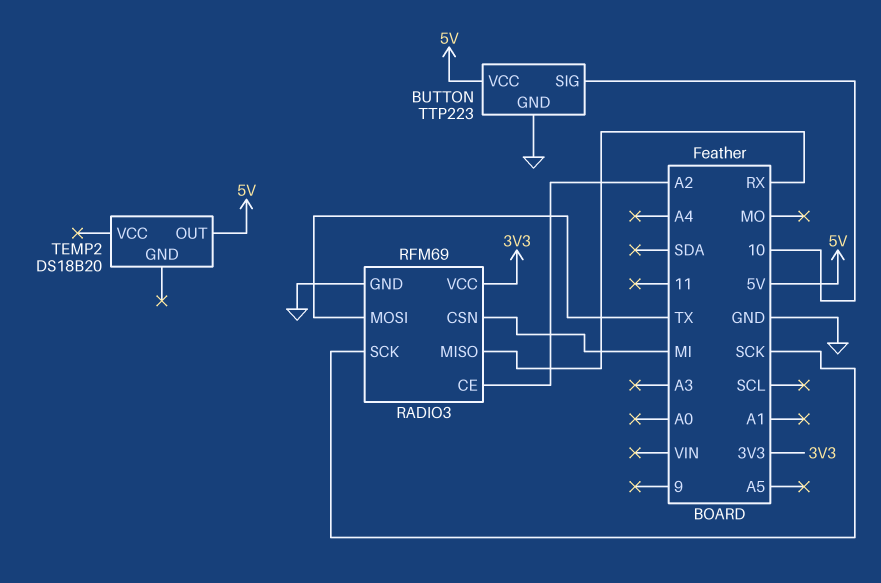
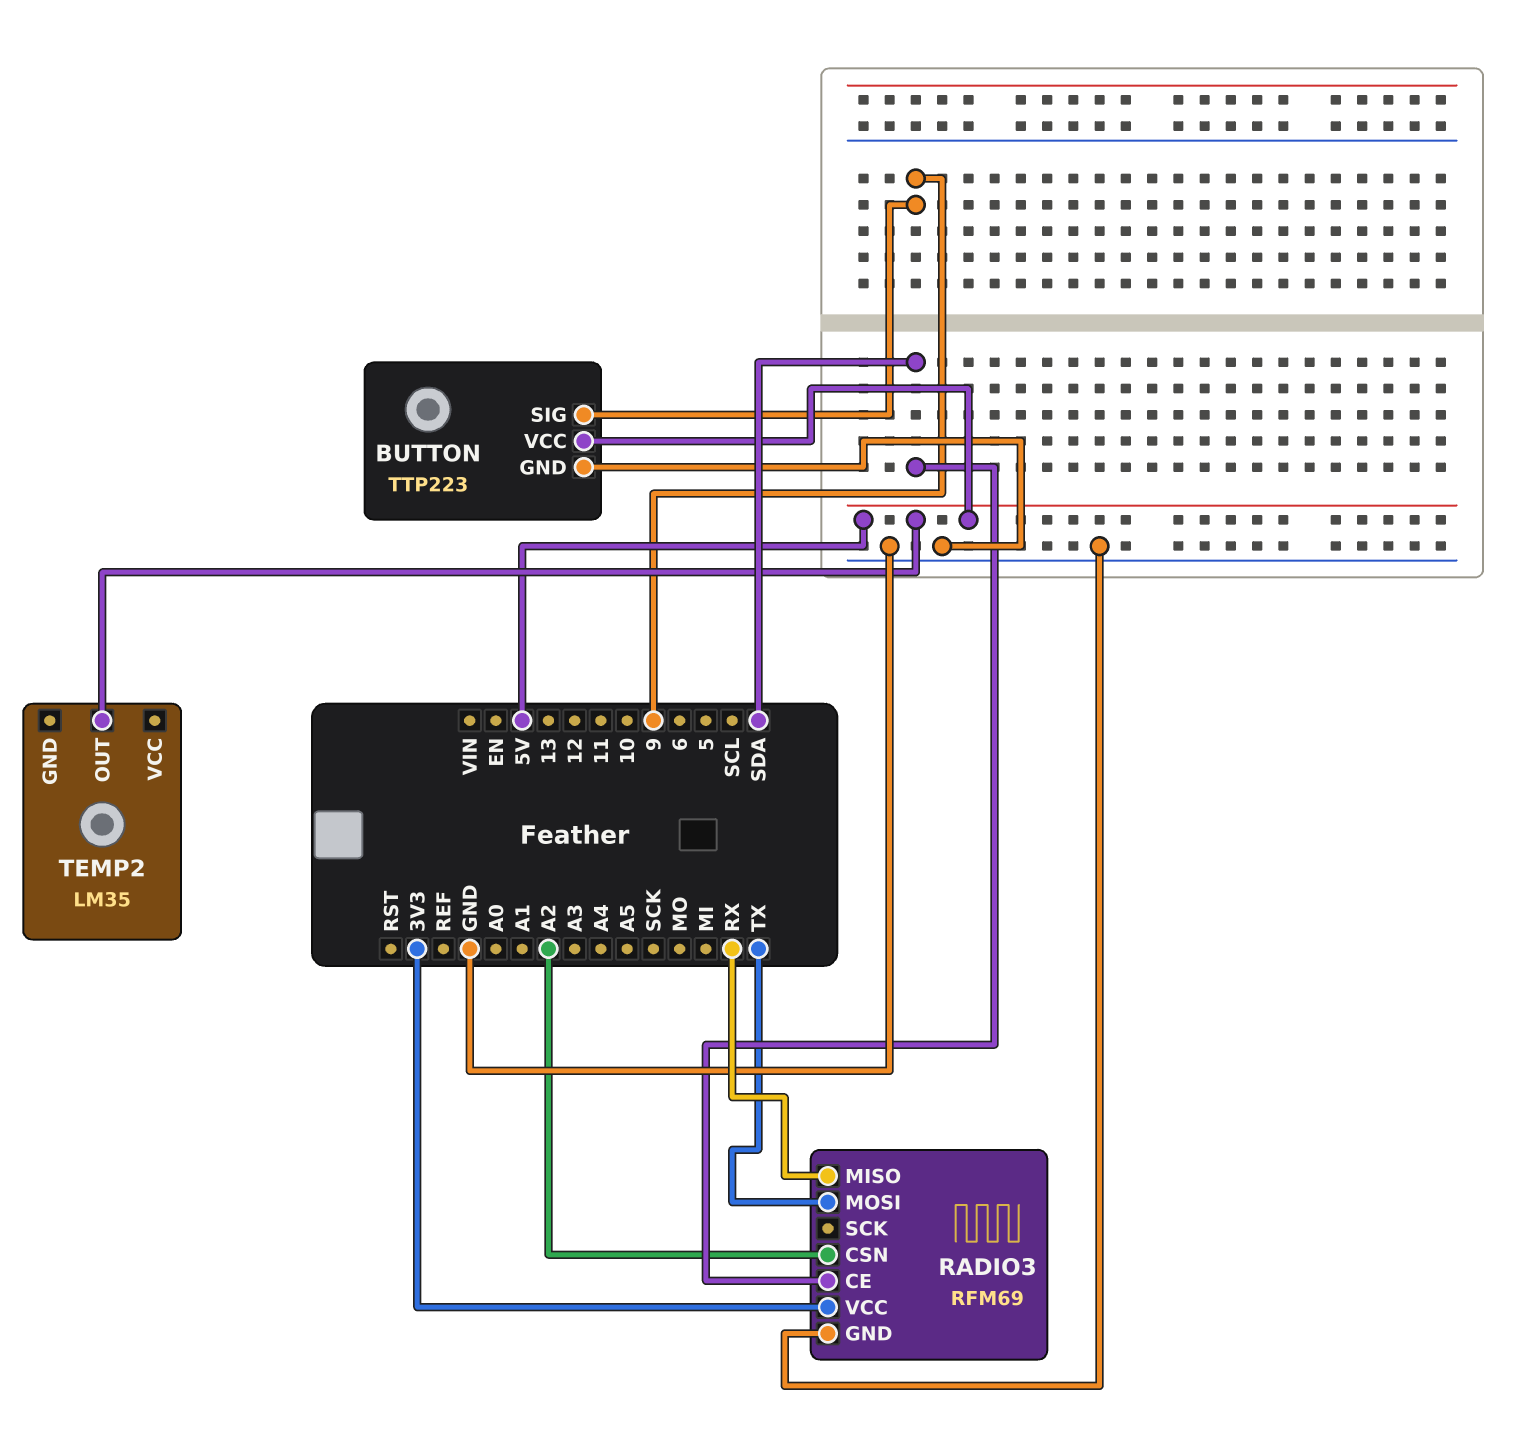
BUTTON pin SIG: 10 -> 9
RADIO3 pin CE: A2 -> SDA
RADIO3 pin CSN: MI -> A2
RADIO3 pin SCK: SCK -> none
TEMP2: DS18B20 -> LM35

